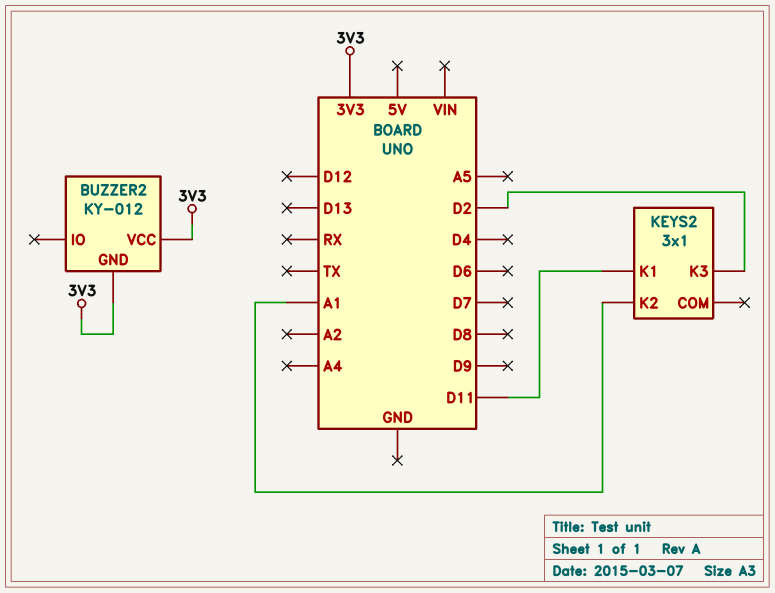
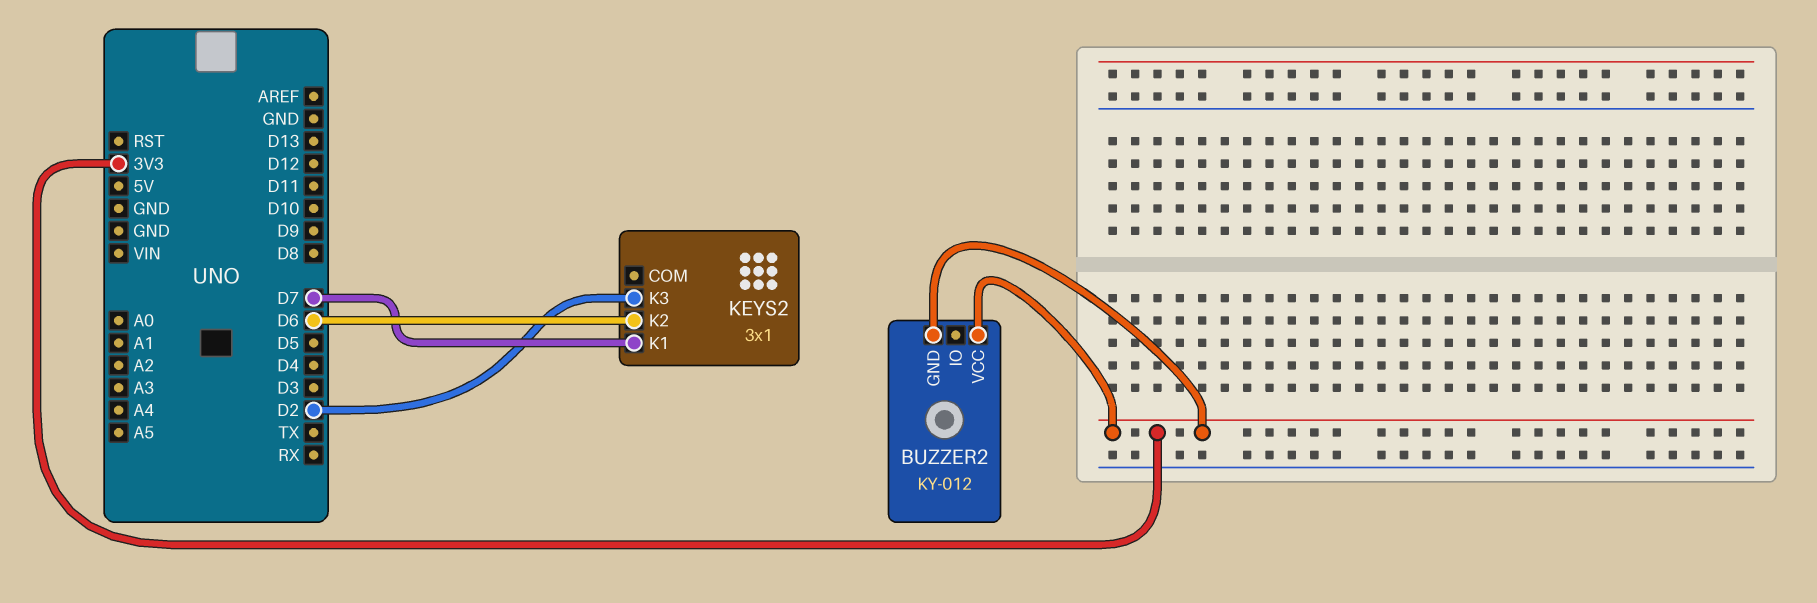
KEYS2 pin K1: D11 -> D7
KEYS2 pin K2: A1 -> D6

